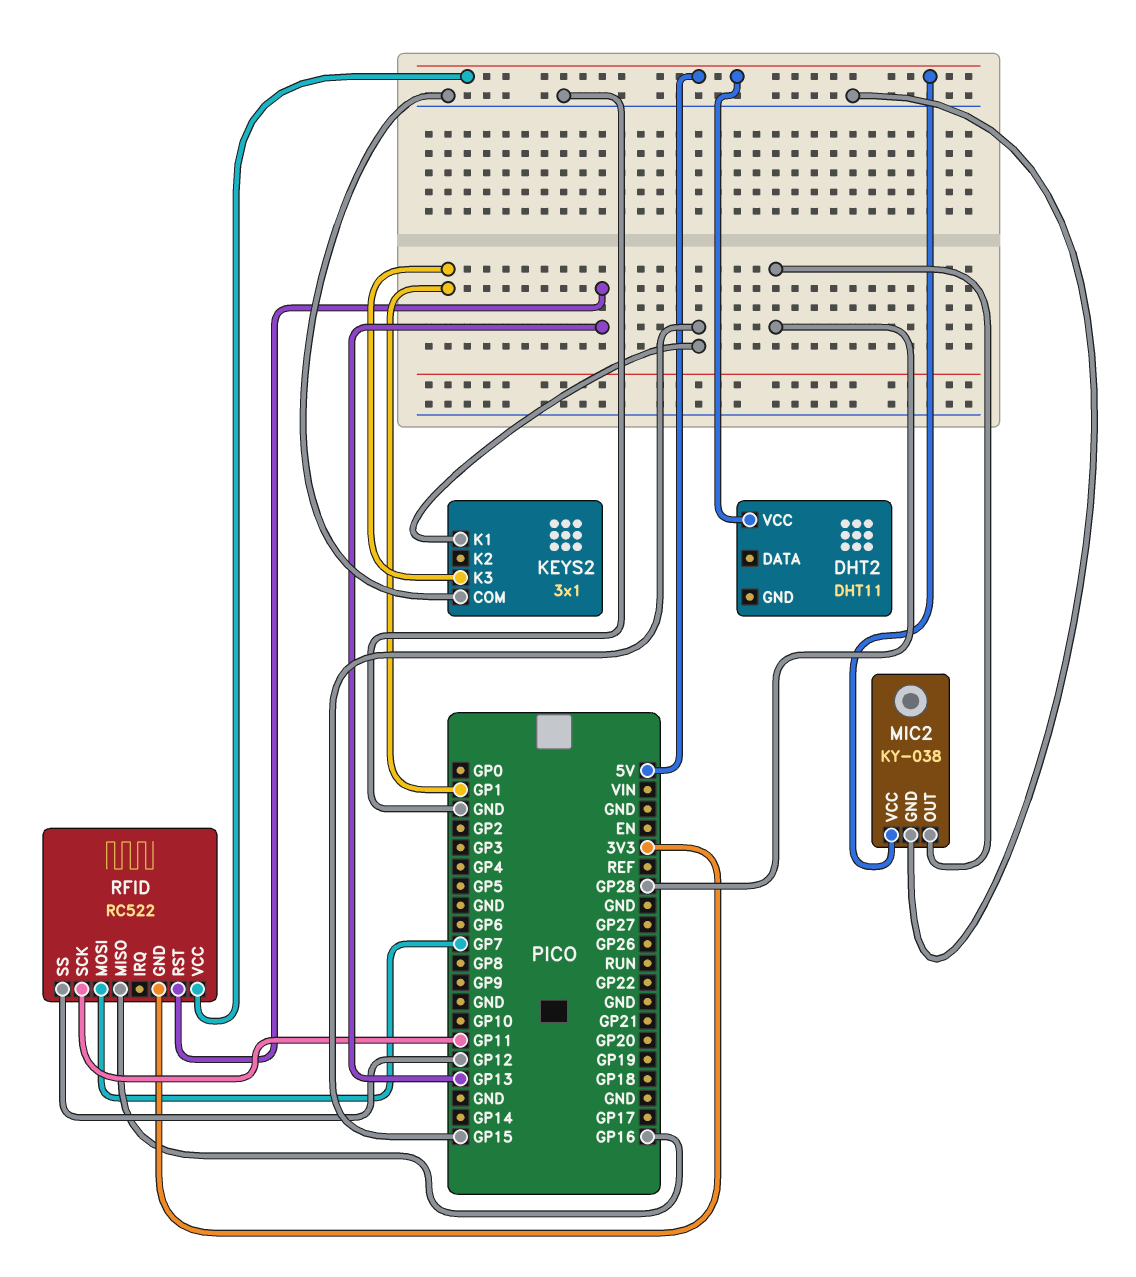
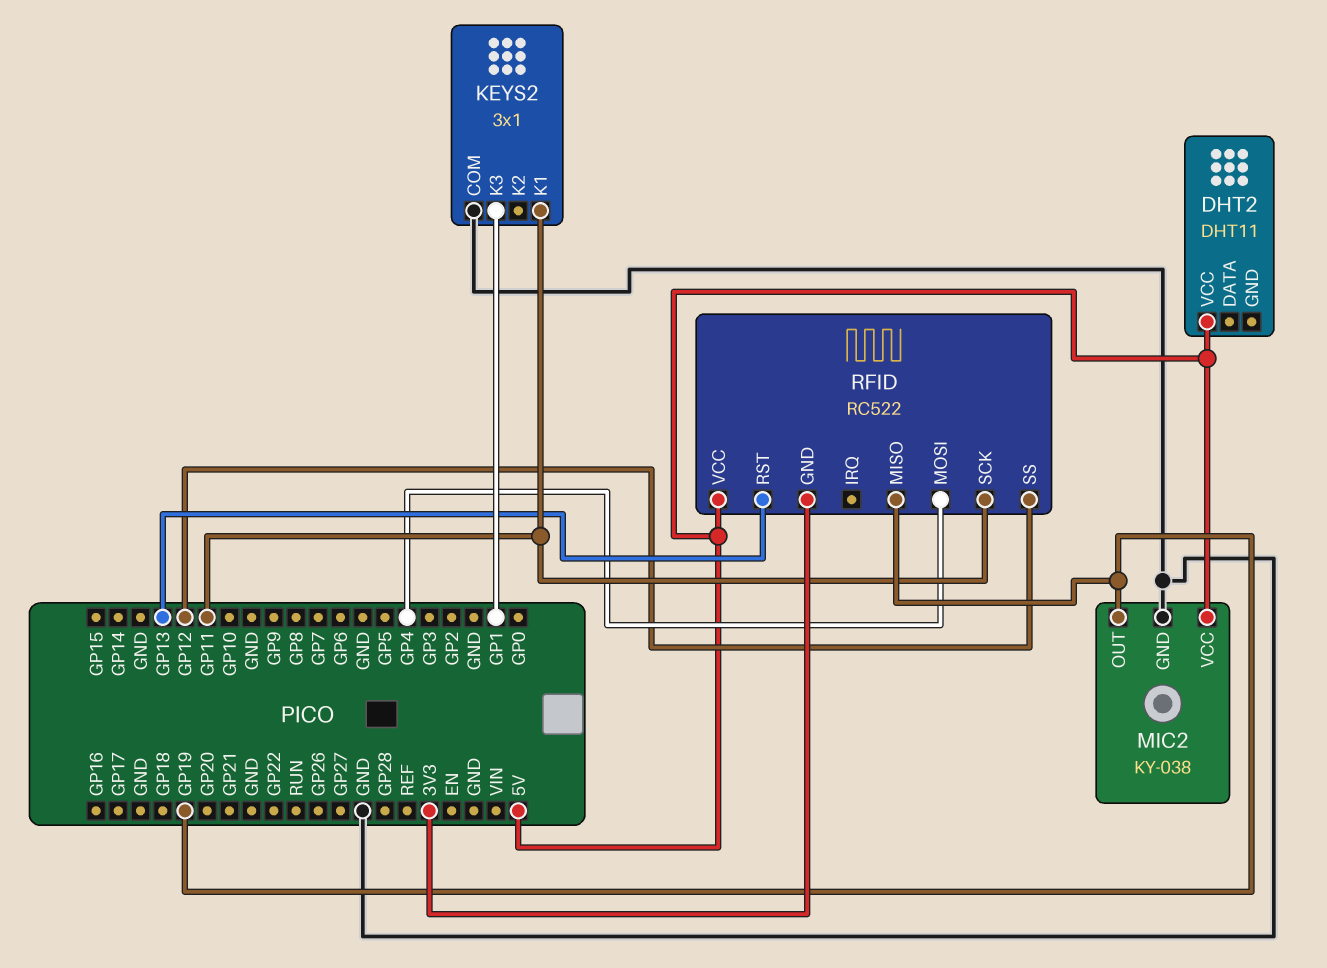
KEYS2 pin K1: GP15 -> GP11
MIC2 pin OUT: GP28 -> GP19
RFID pin MISO: GP16 -> GP19
RFID pin MOSI: GP7 -> GP4

